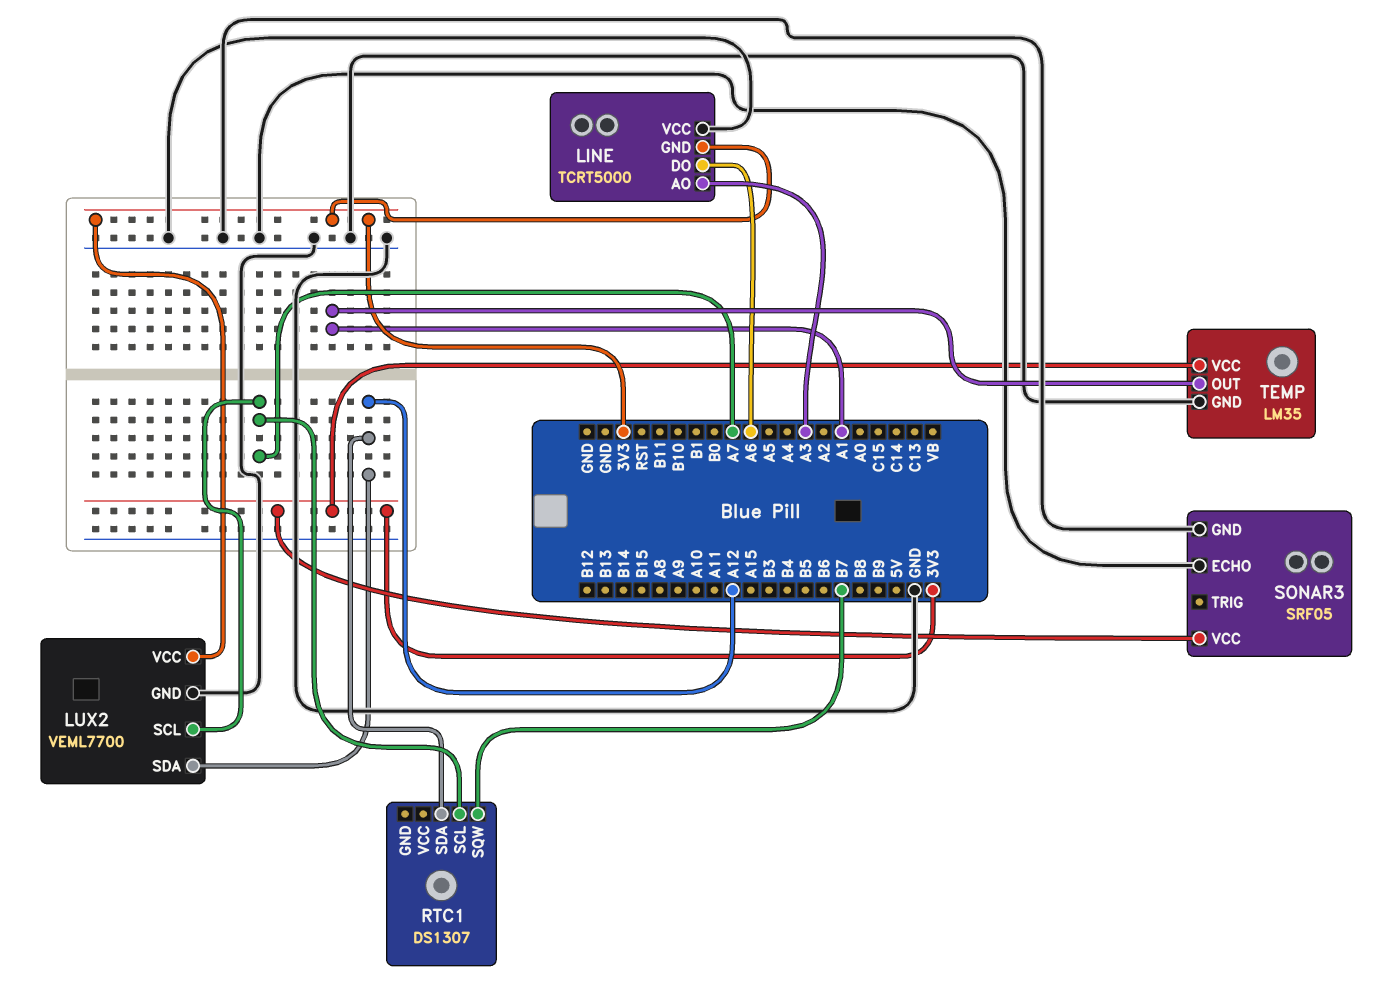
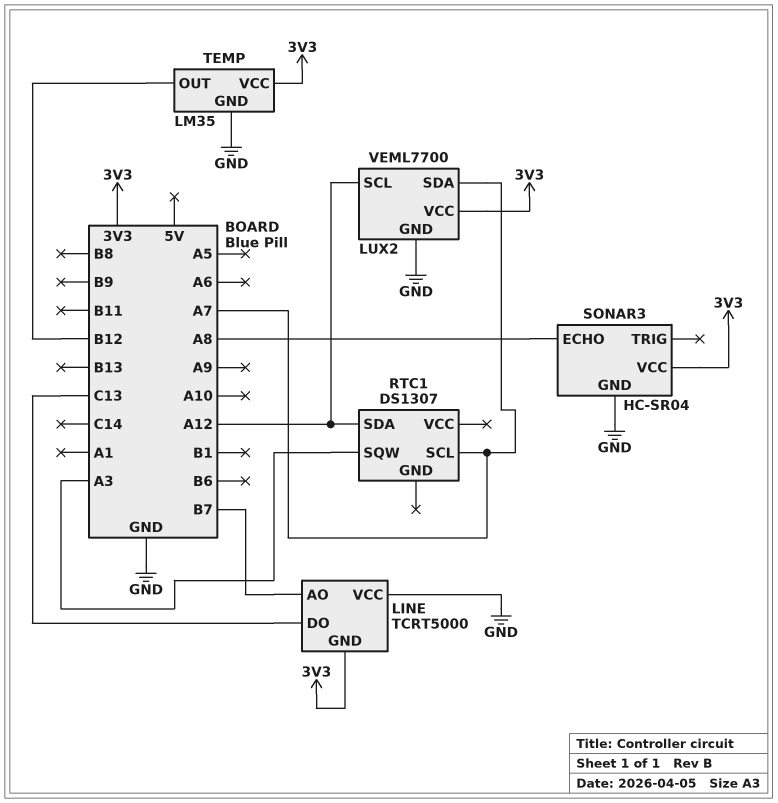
LINE pin AO: A3 -> B7
LINE pin DO: A6 -> C13
LUX2 pin SCL: A7 -> A12
LUX2 pin SDA: A12 -> A7
RTC1 pin SQW: B7 -> A3
SONAR3: SRF05 -> HC-SR04
SONAR3 pin ECHO: GND -> A8
TEMP pin OUT: A1 -> B12

